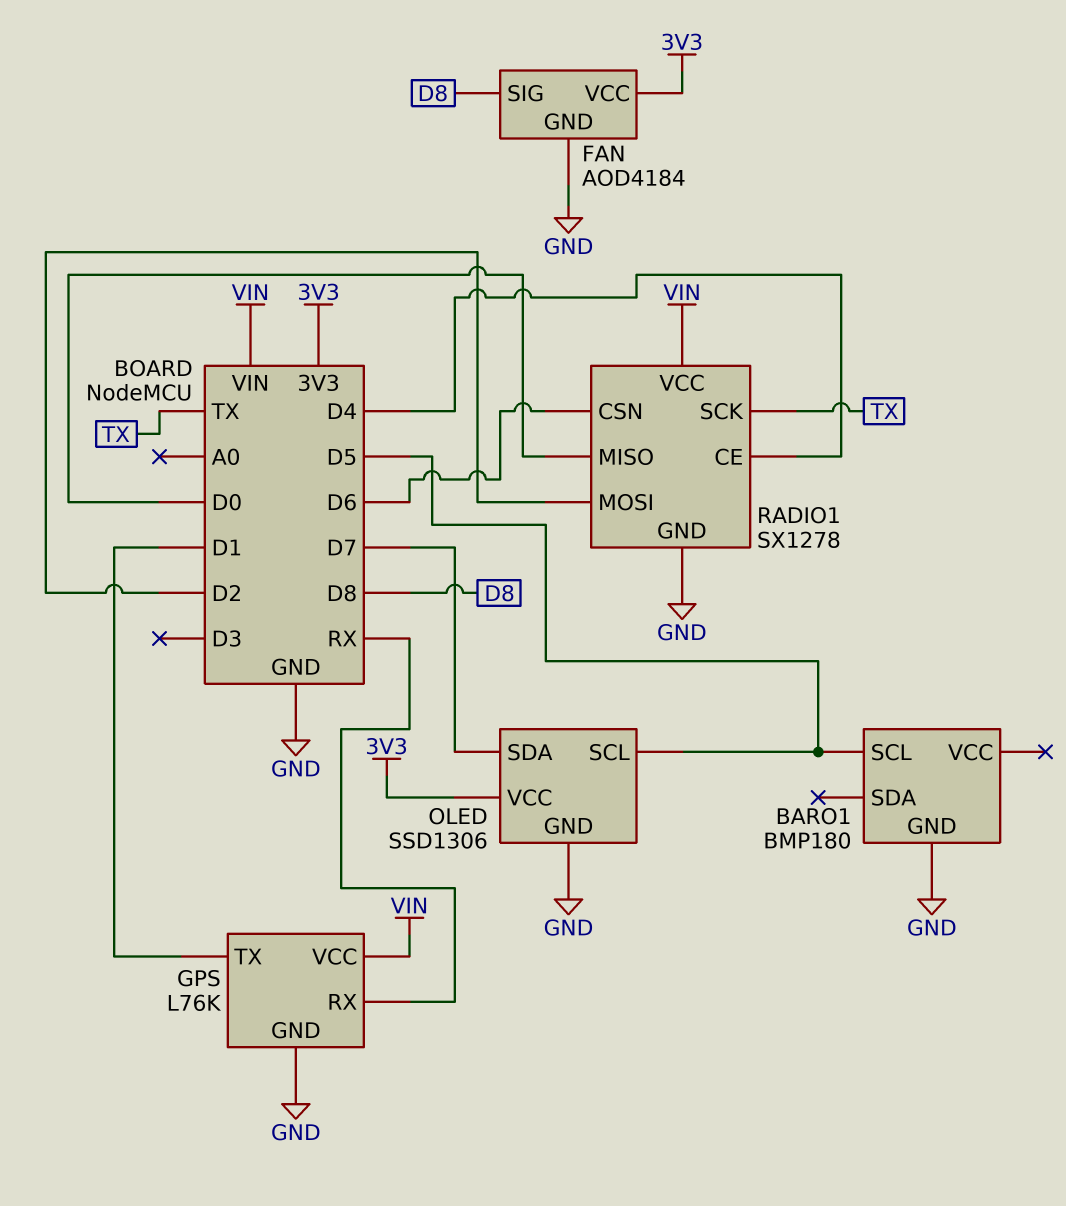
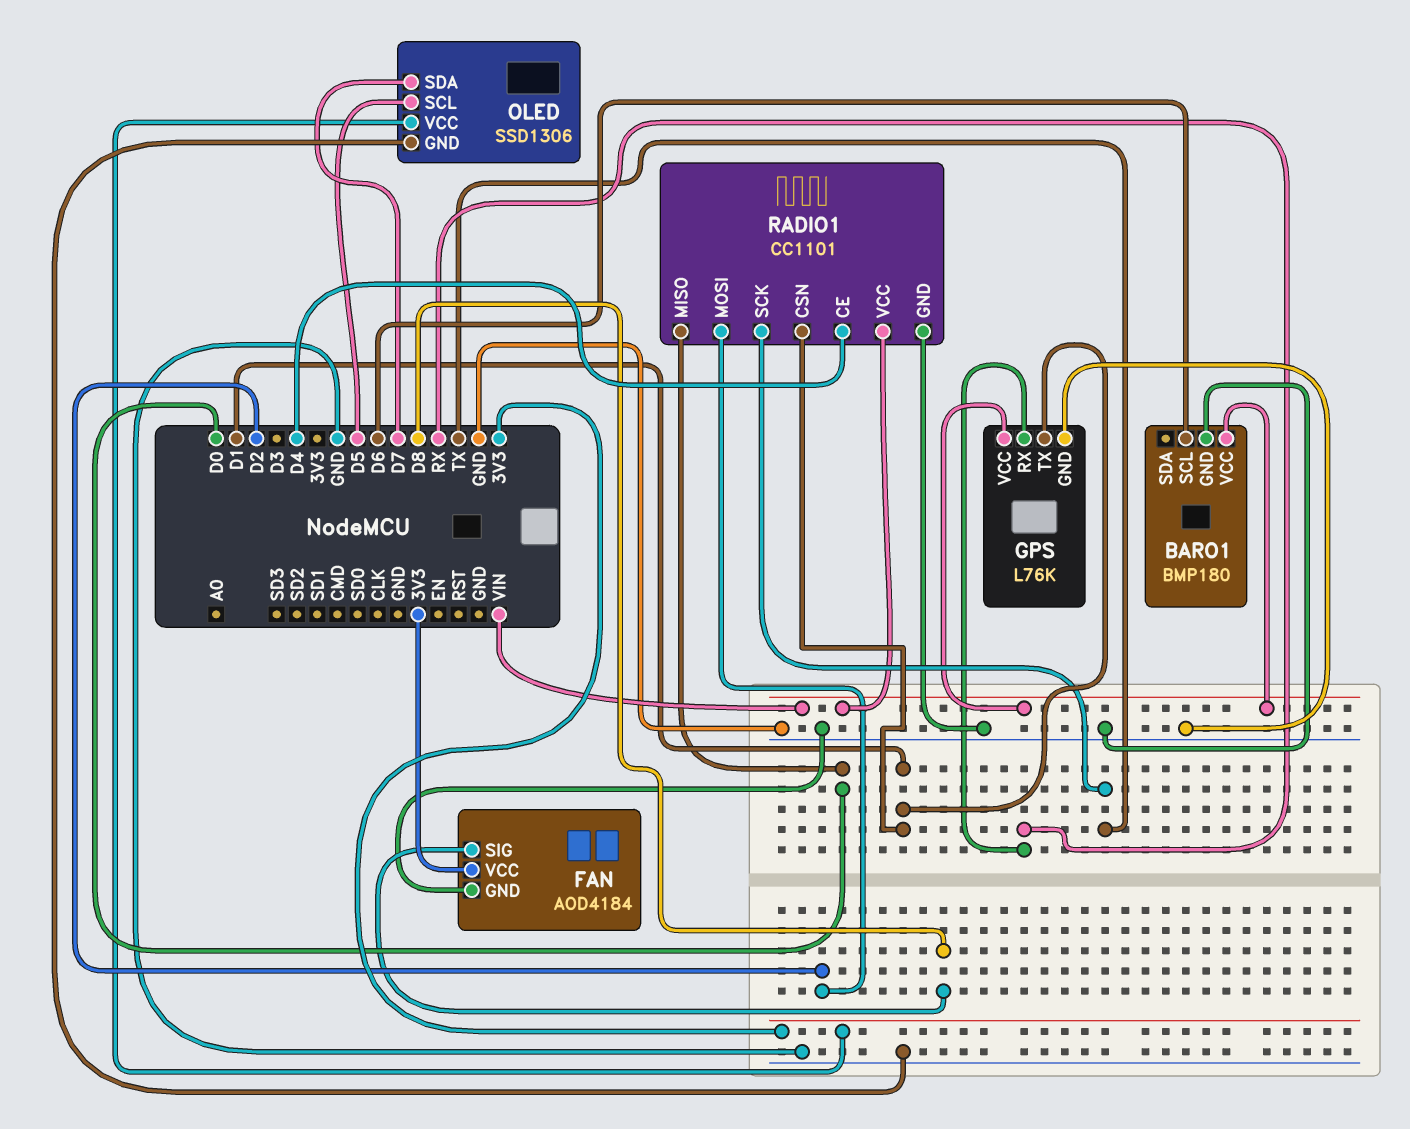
BARO1 pin SCL: D5 -> D6
BARO1 pin VCC: none -> VIN
RADIO1: SX1278 -> CC1101
RADIO1 pin CSN: D6 -> D1

